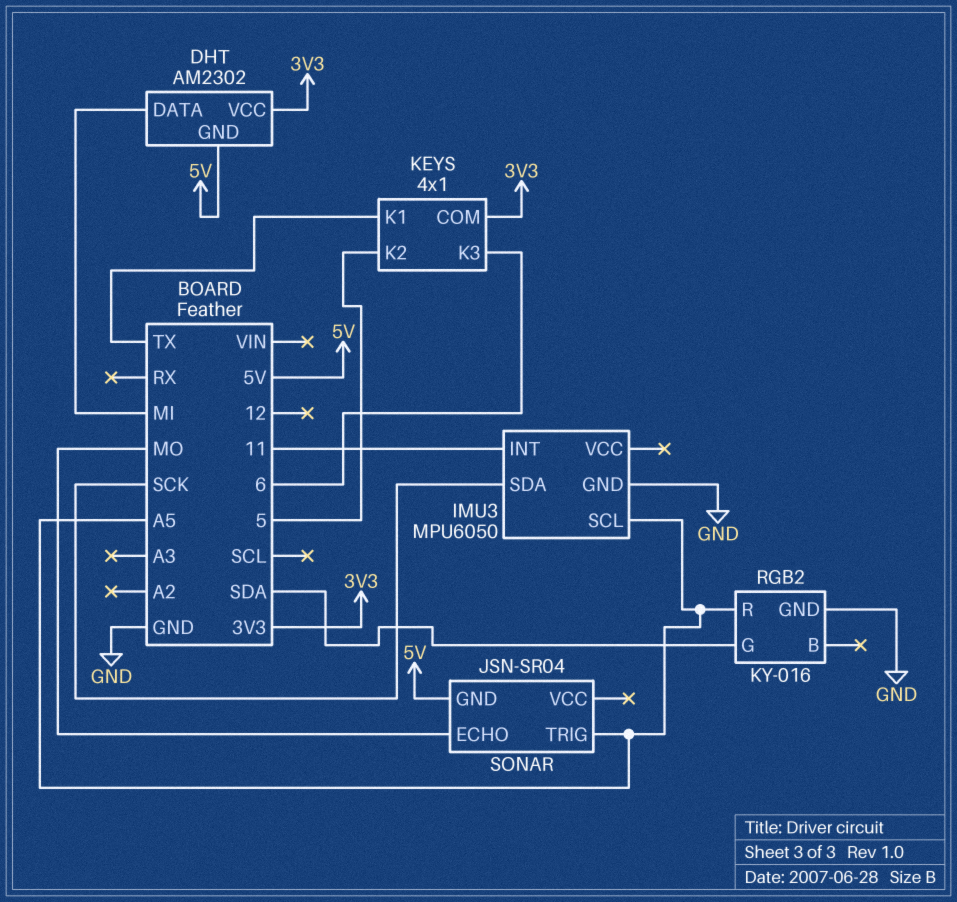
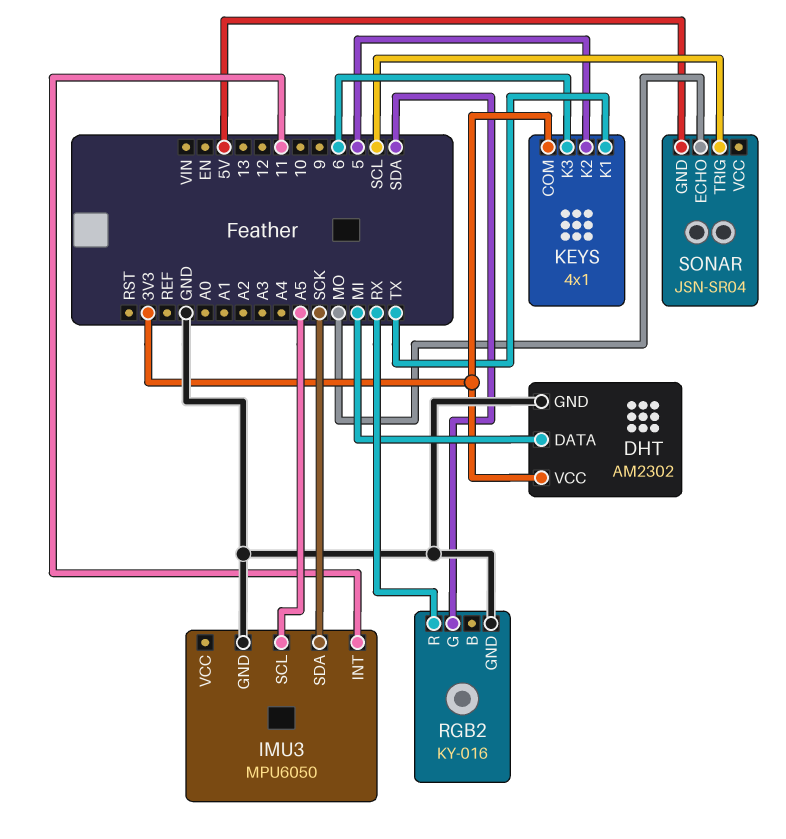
DHT pin GND: 5V -> GND
RGB2 pin R: A5 -> RX
SONAR pin TRIG: A5 -> SCL

